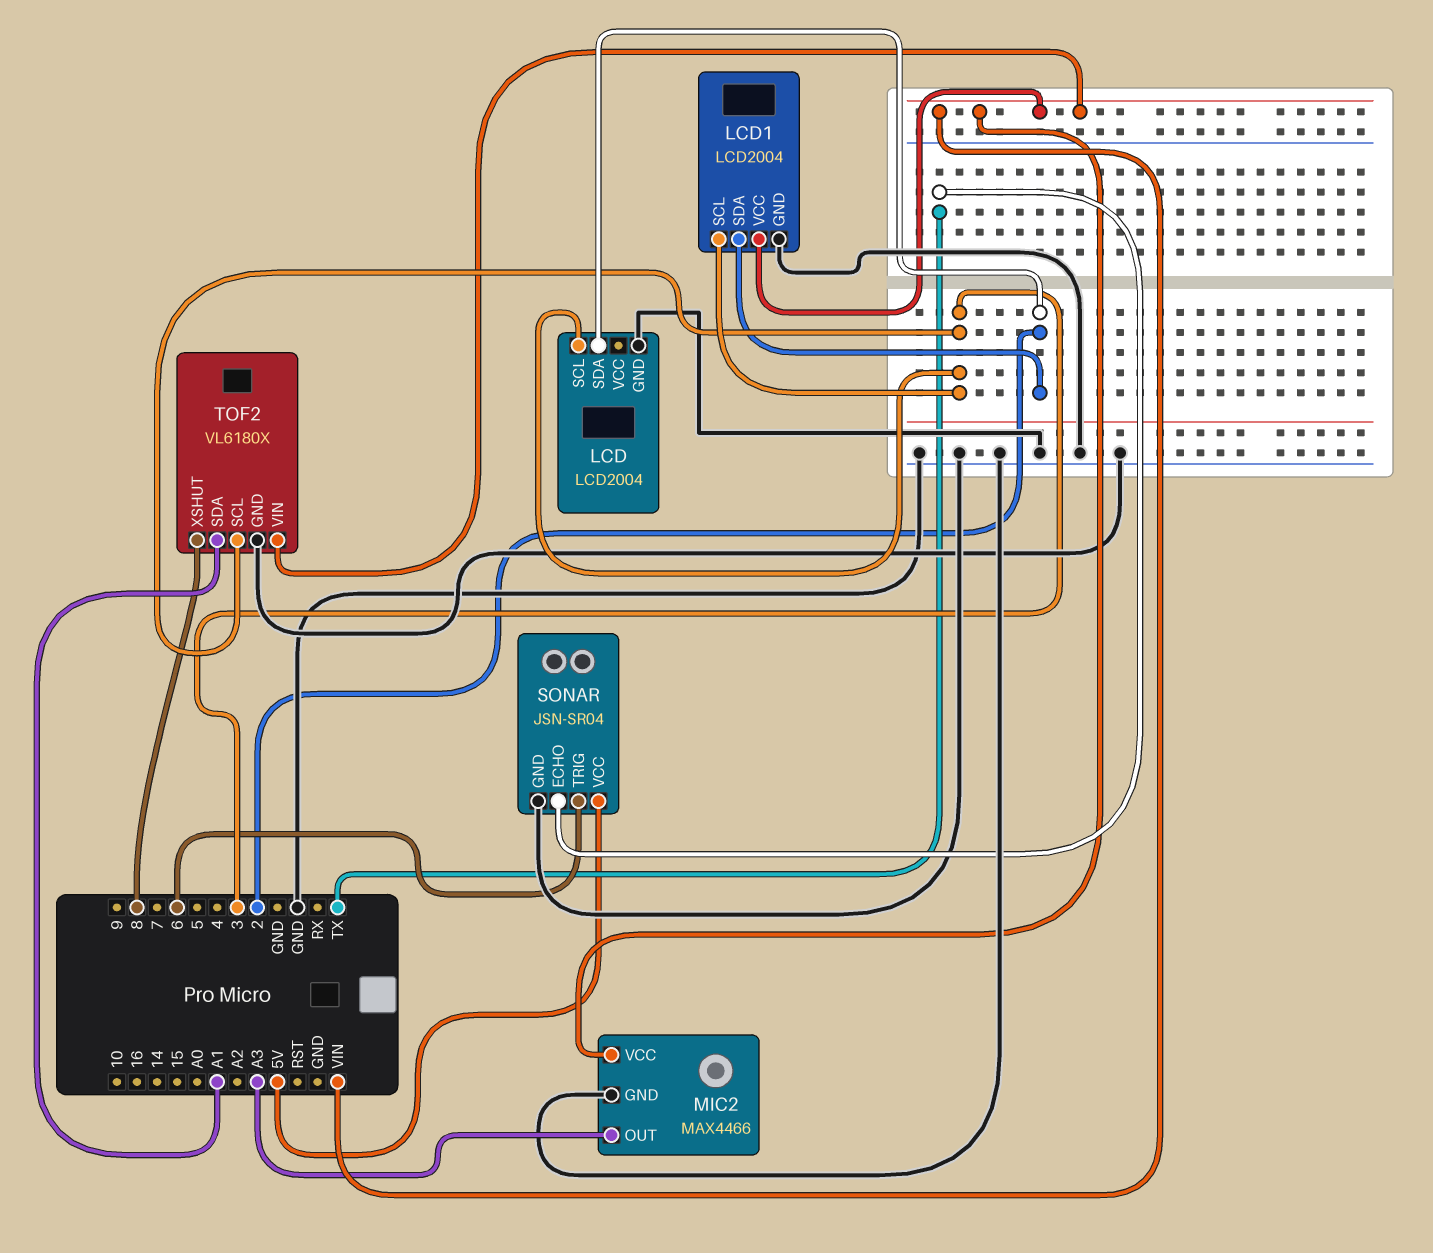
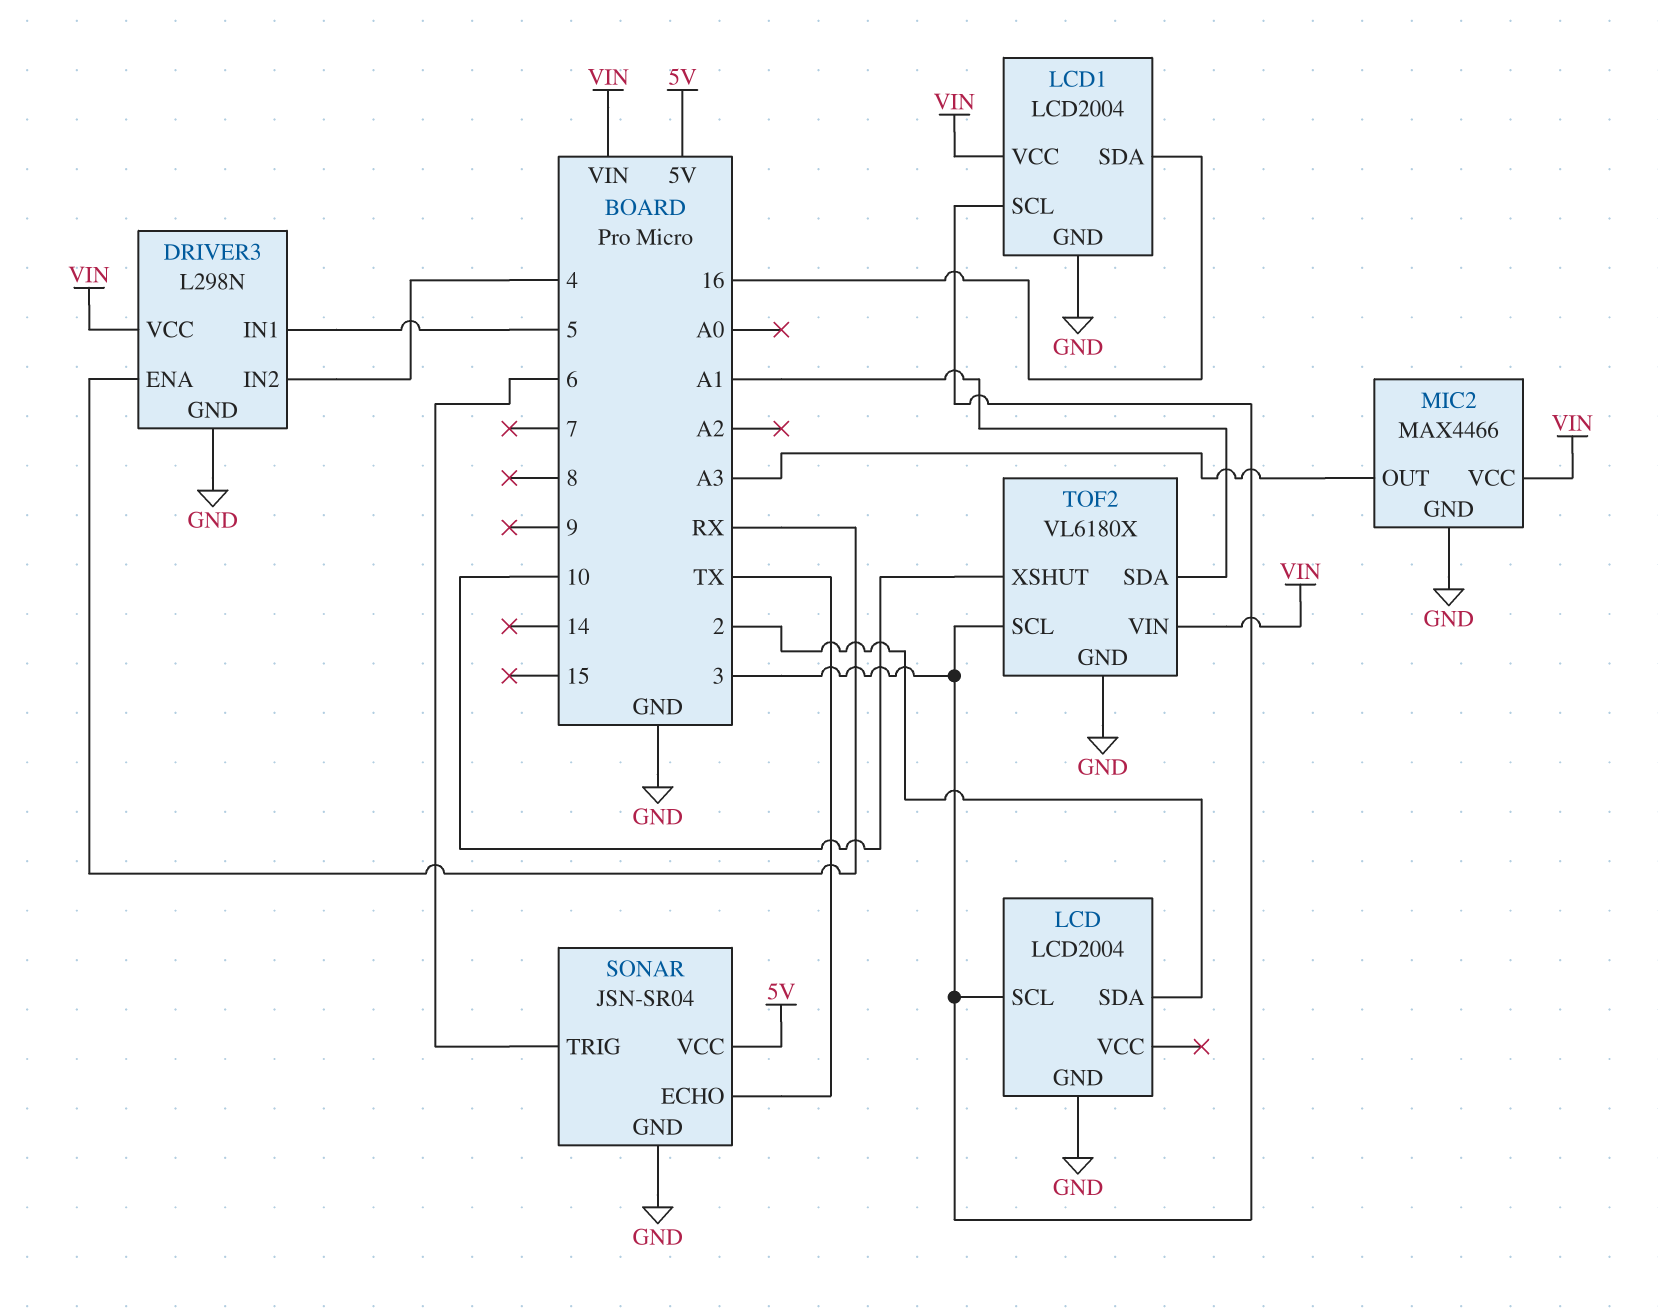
DRIVER3: none -> L298N
DRIVER3 pin ENA: none -> RX
DRIVER3 pin GND: none -> GND
DRIVER3 pin IN1: none -> 5
DRIVER3 pin IN2: none -> 4
DRIVER3 pin VCC: none -> VIN
LCD1 pin SDA: 2 -> 16
TOF2 pin XSHUT: 8 -> 10

